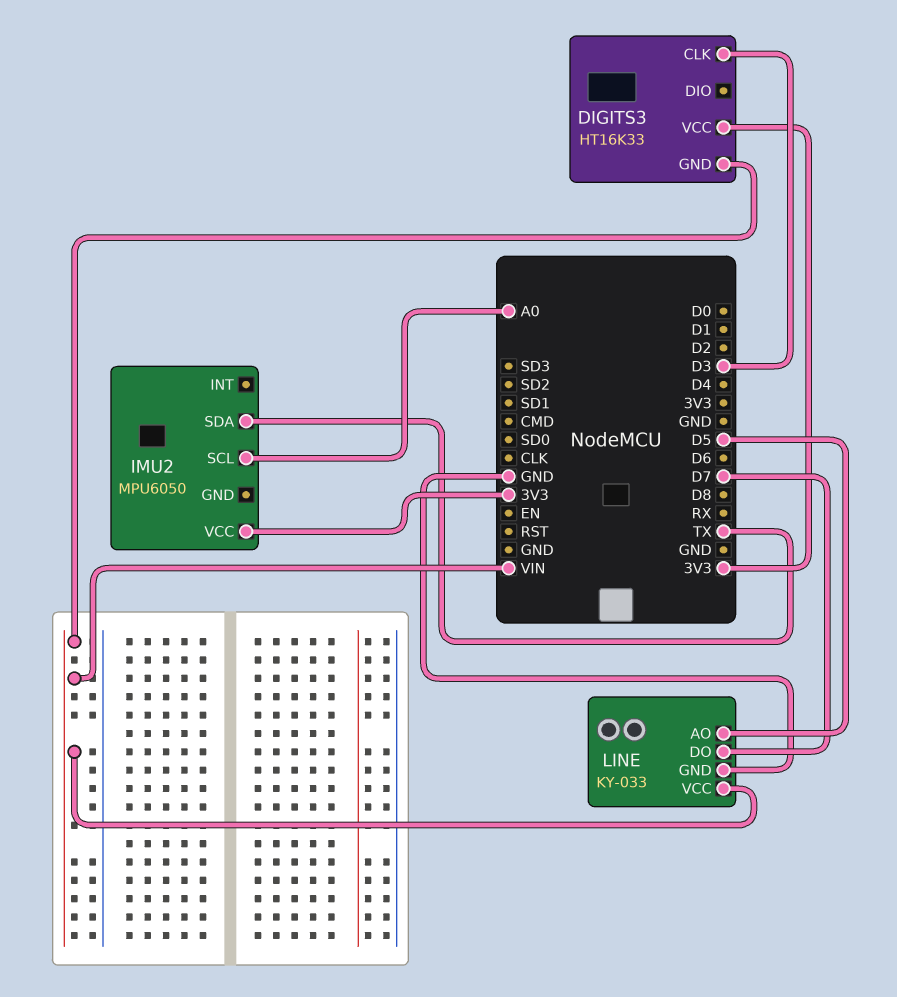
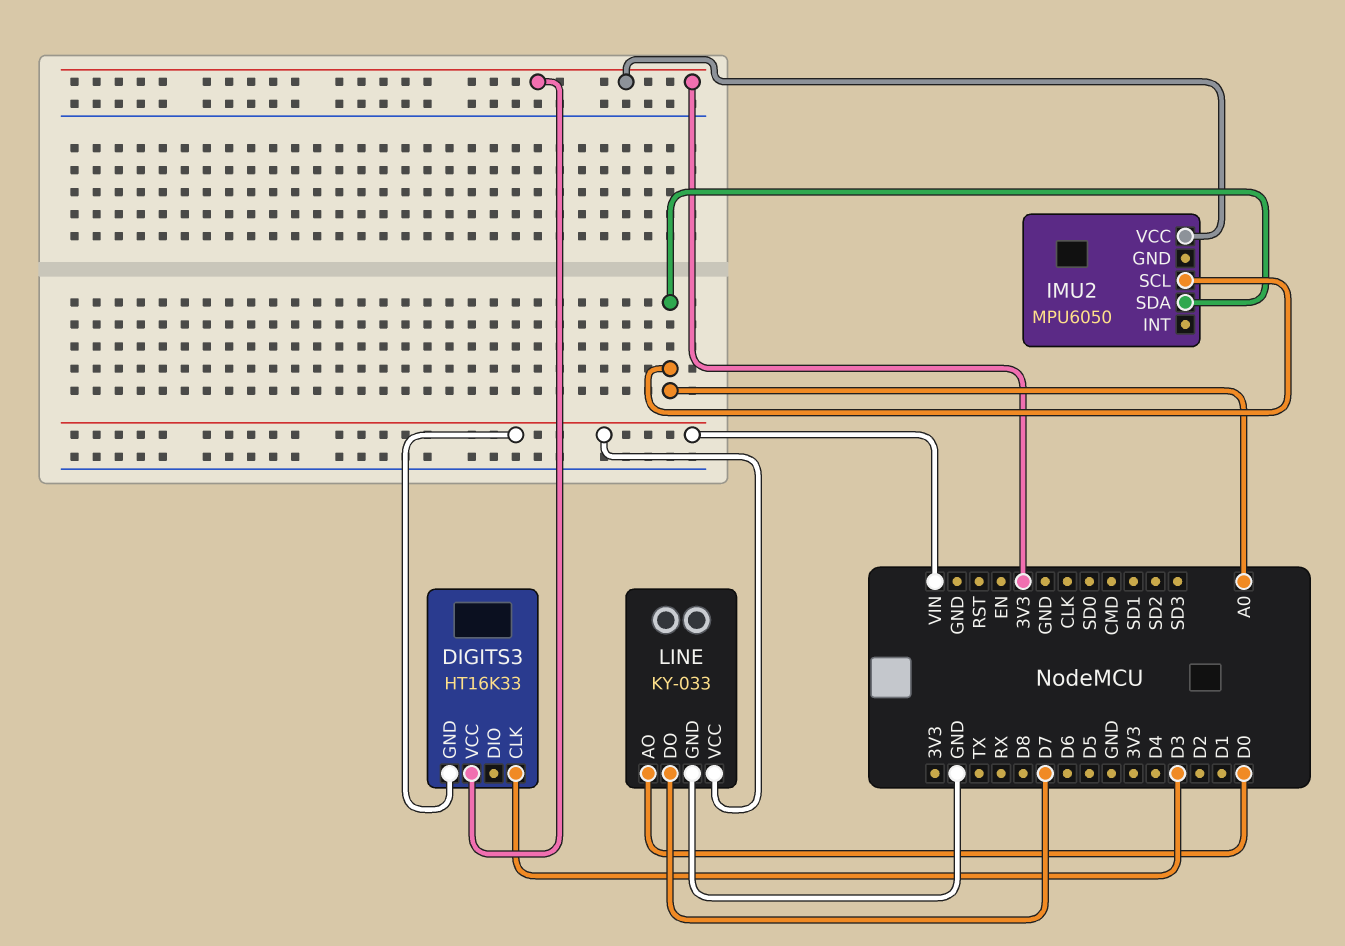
IMU2 pin SDA: TX -> A0
LINE pin AO: D5 -> D0

